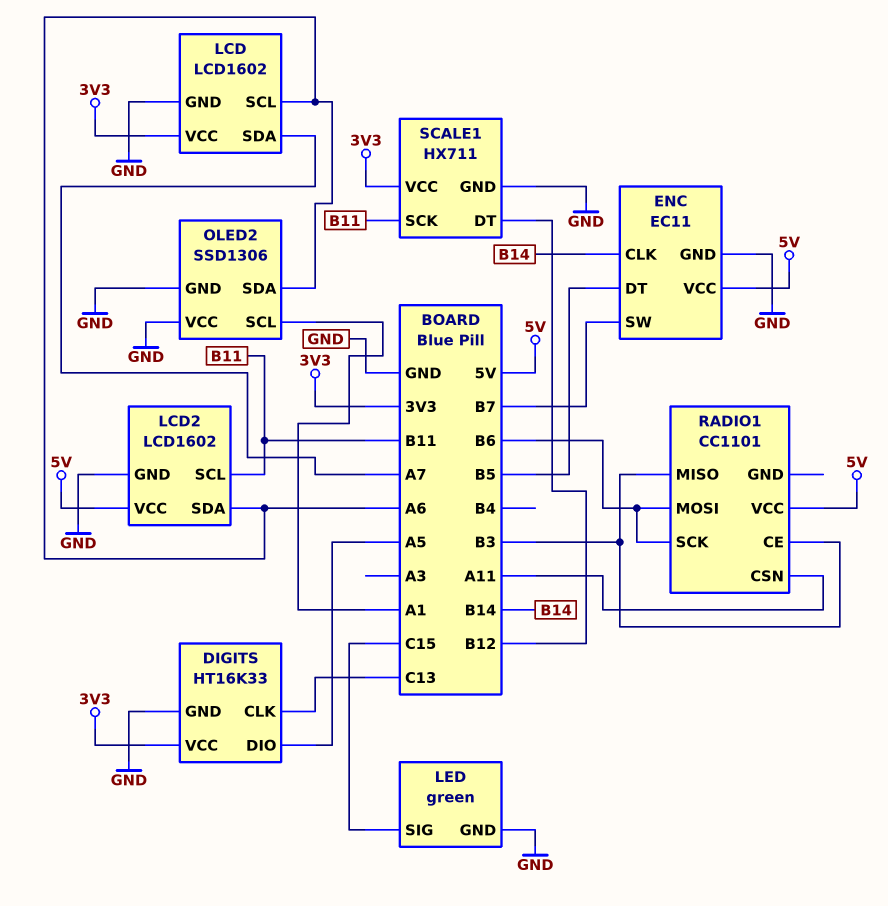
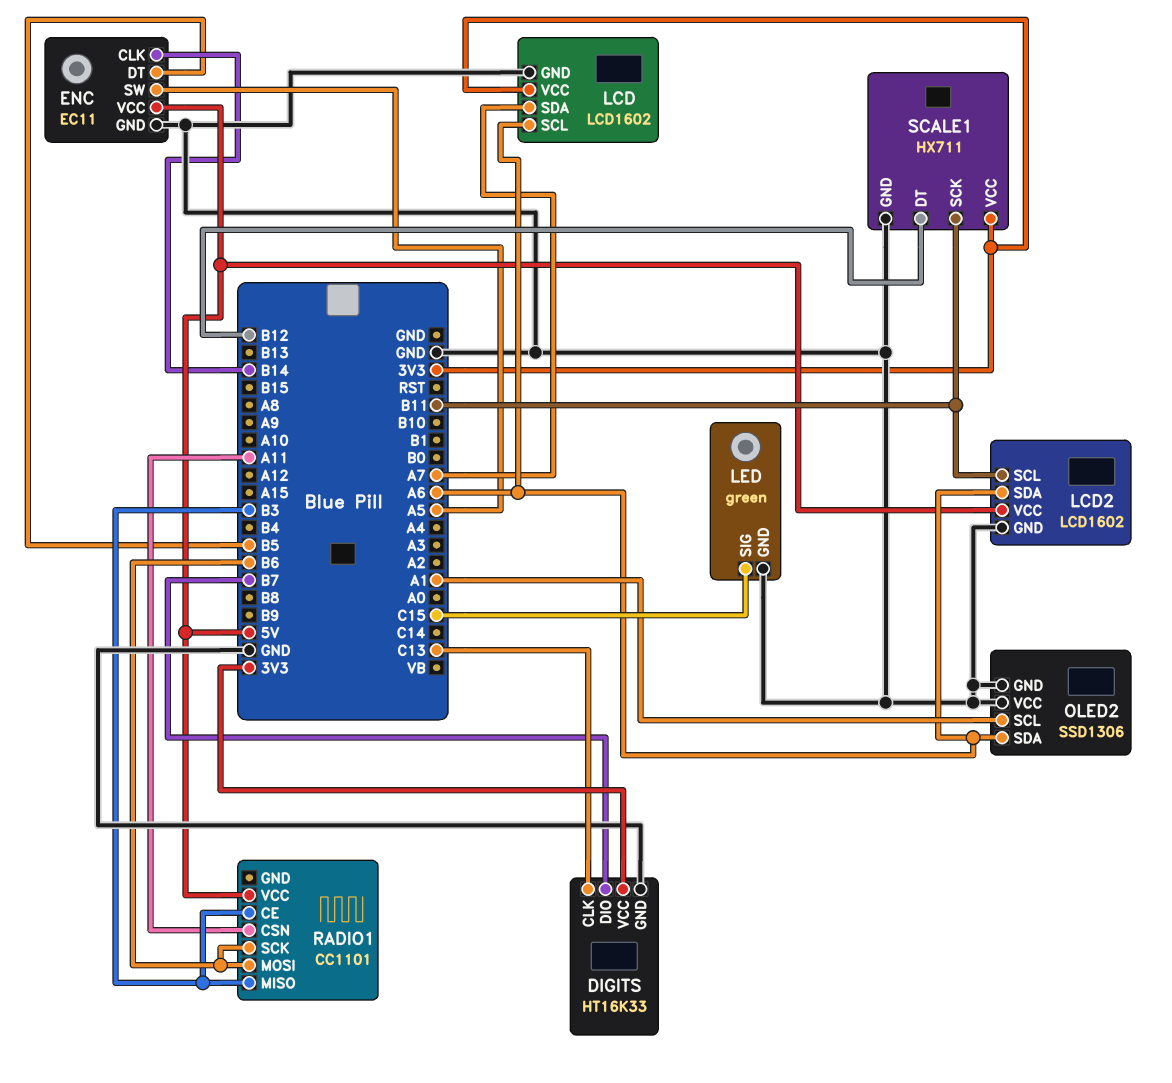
DIGITS pin DIO: A5 -> B7
ENC pin SW: B7 -> A5

